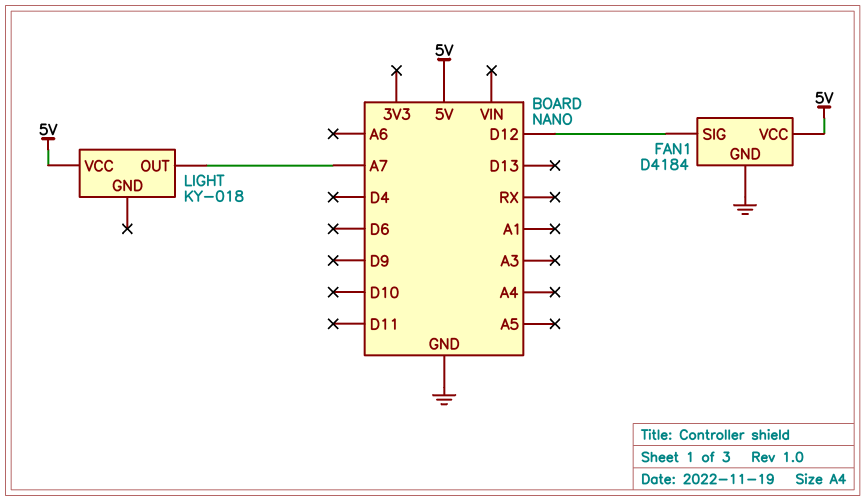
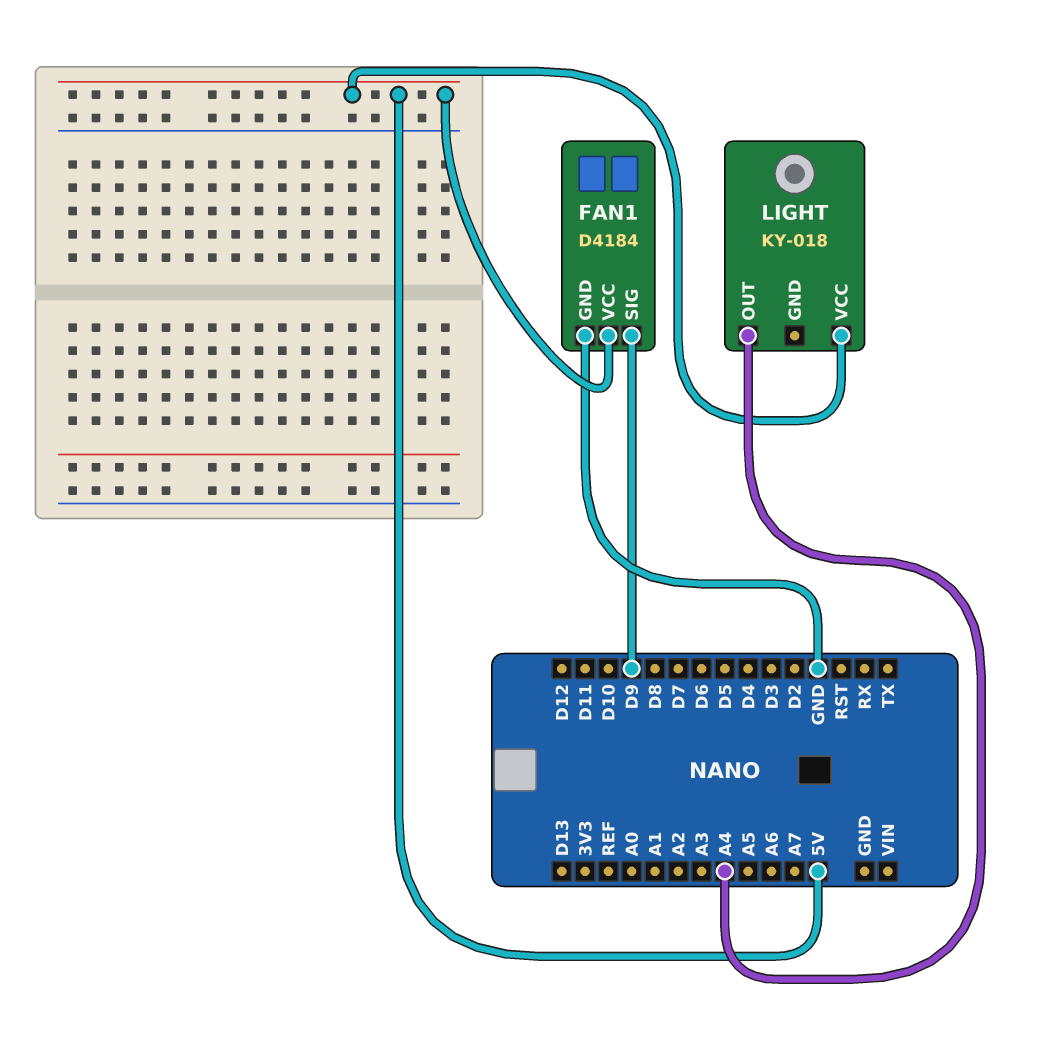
FAN1 pin SIG: D12 -> D9
LIGHT pin OUT: A7 -> A4

